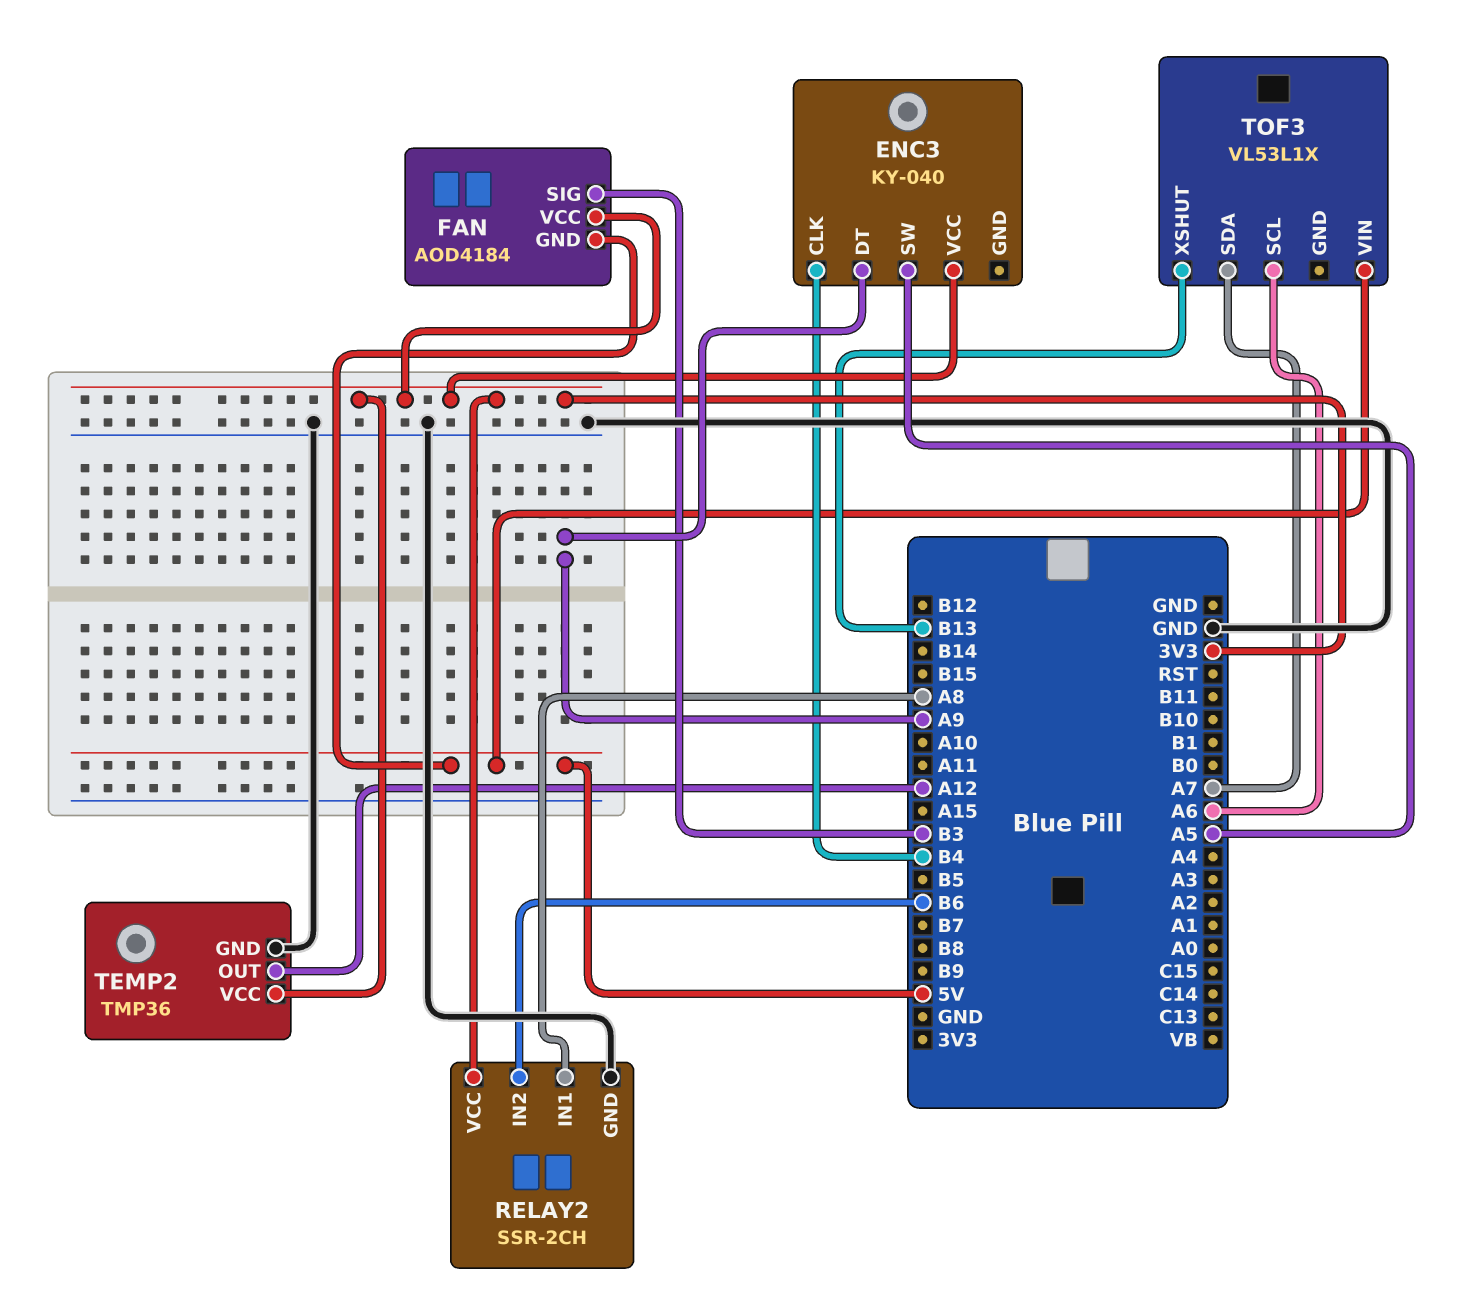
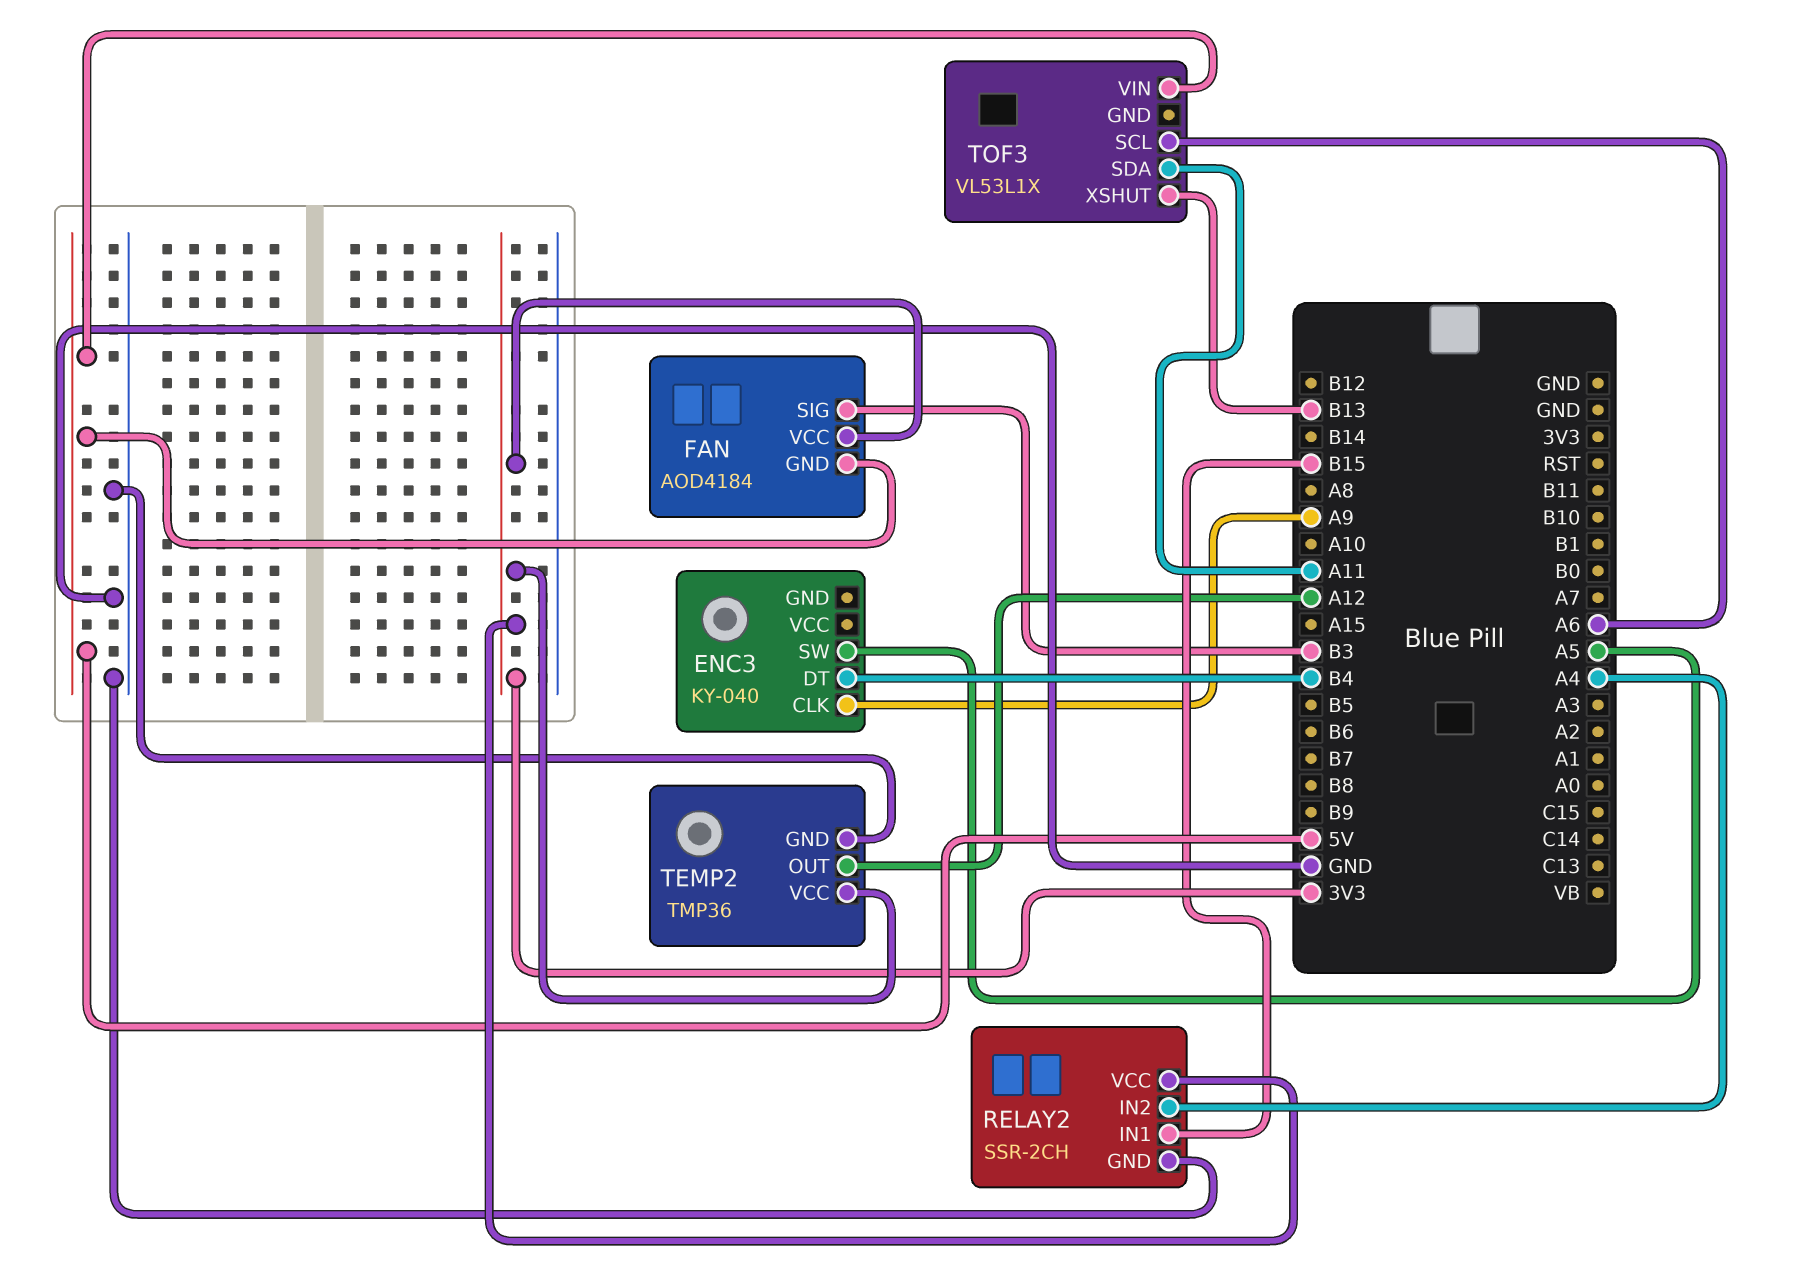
ENC3 pin CLK: B4 -> A9
ENC3 pin DT: A9 -> B4
ENC3 pin VCC: 3V3 -> none
RELAY2 pin IN1: A8 -> B15
RELAY2 pin IN2: B6 -> A4
TOF3 pin SDA: A7 -> A11

